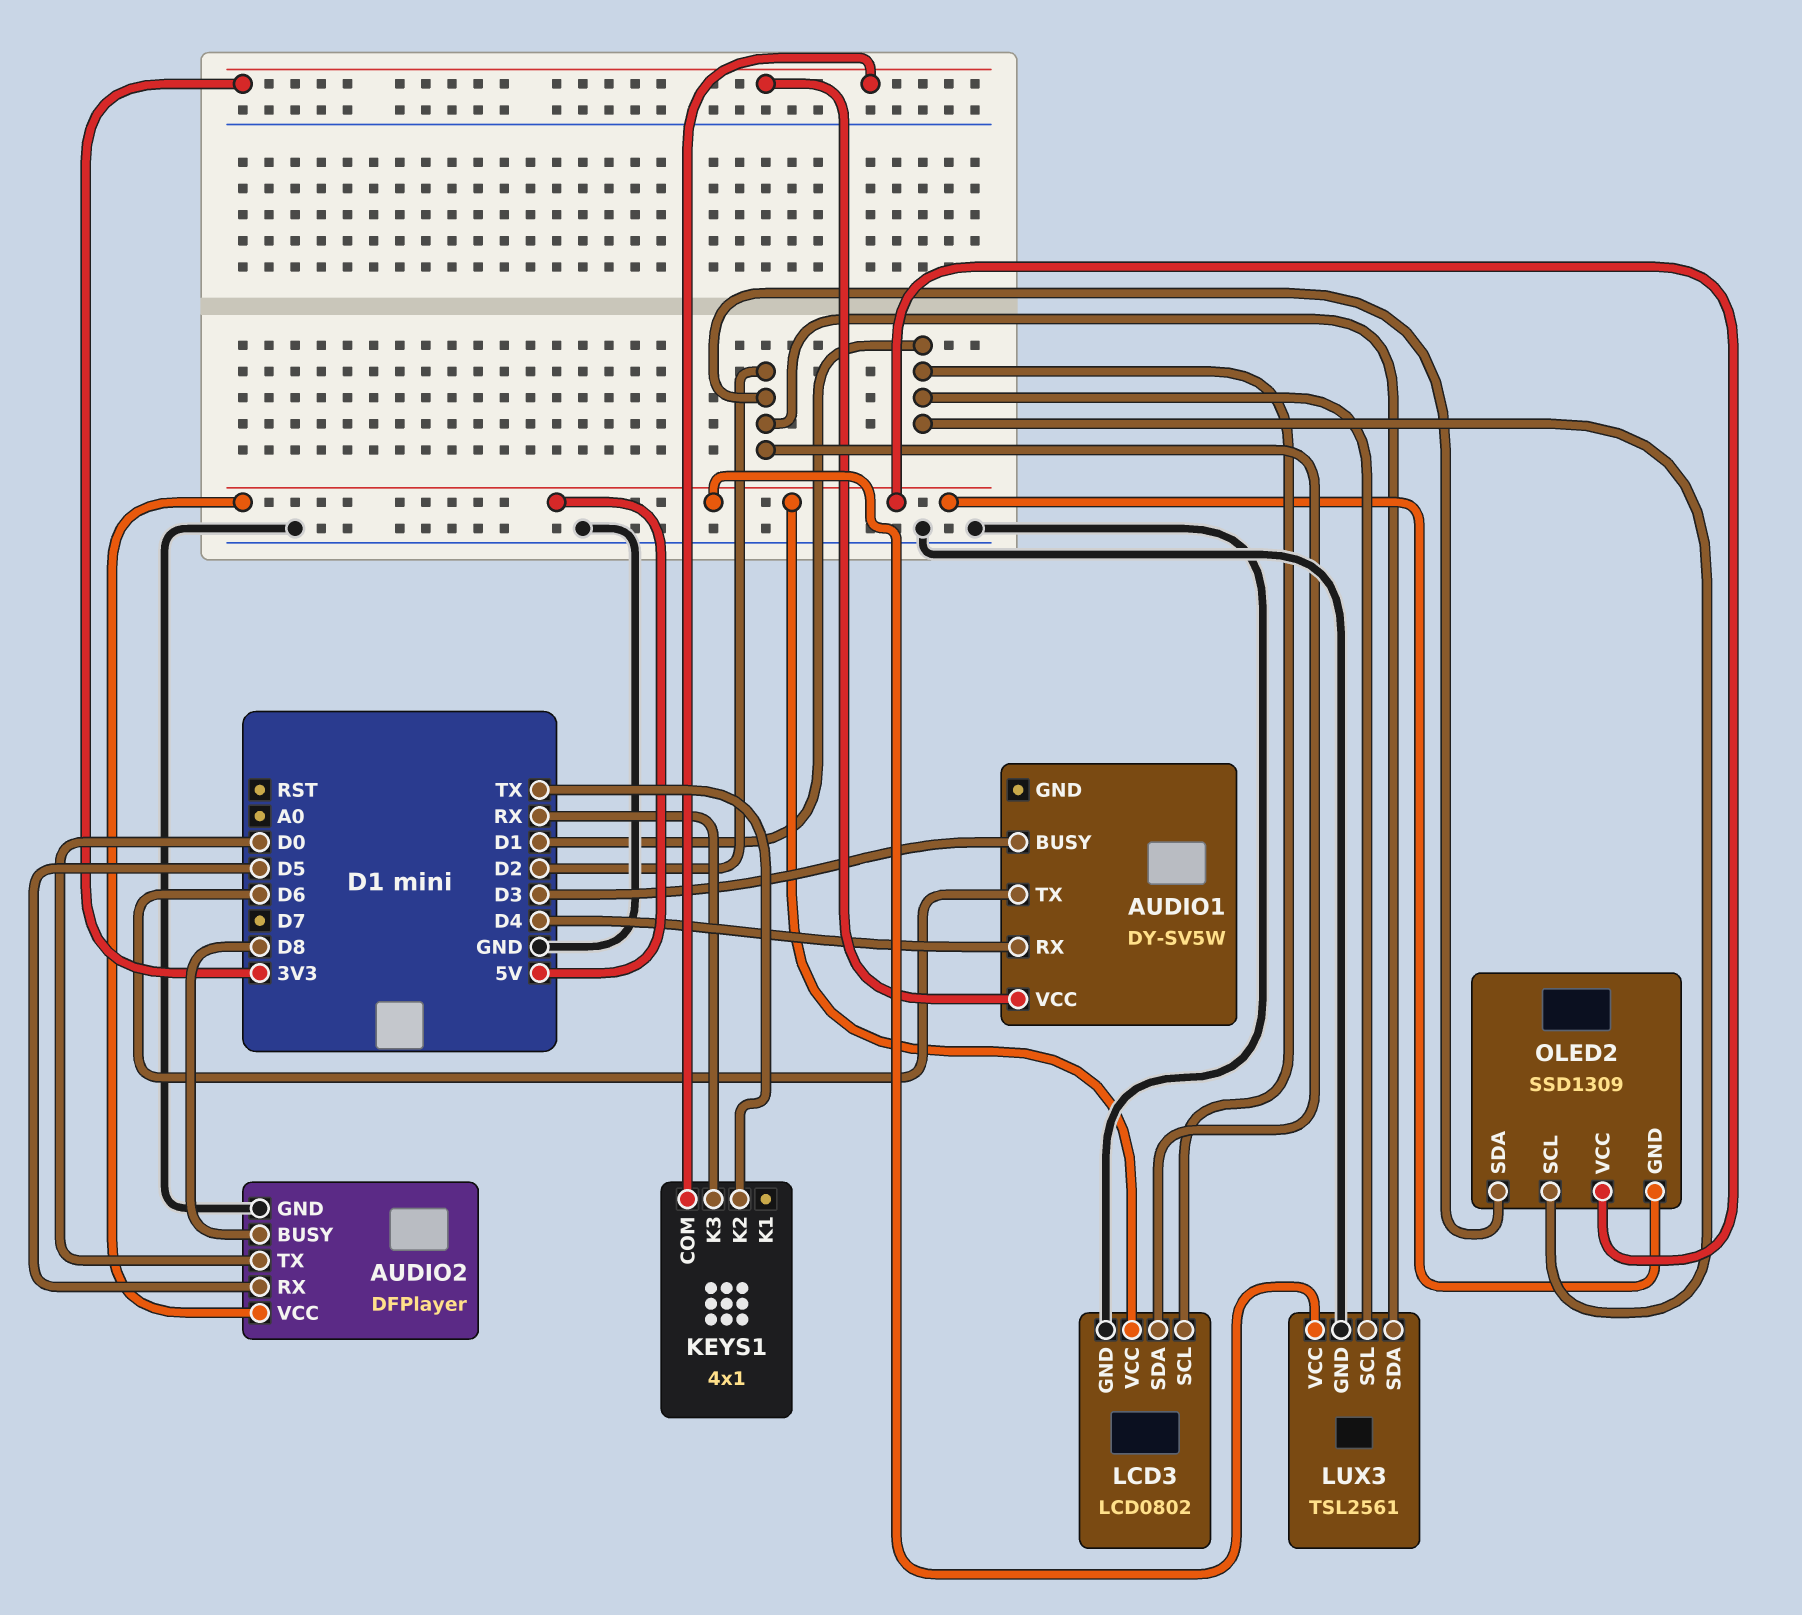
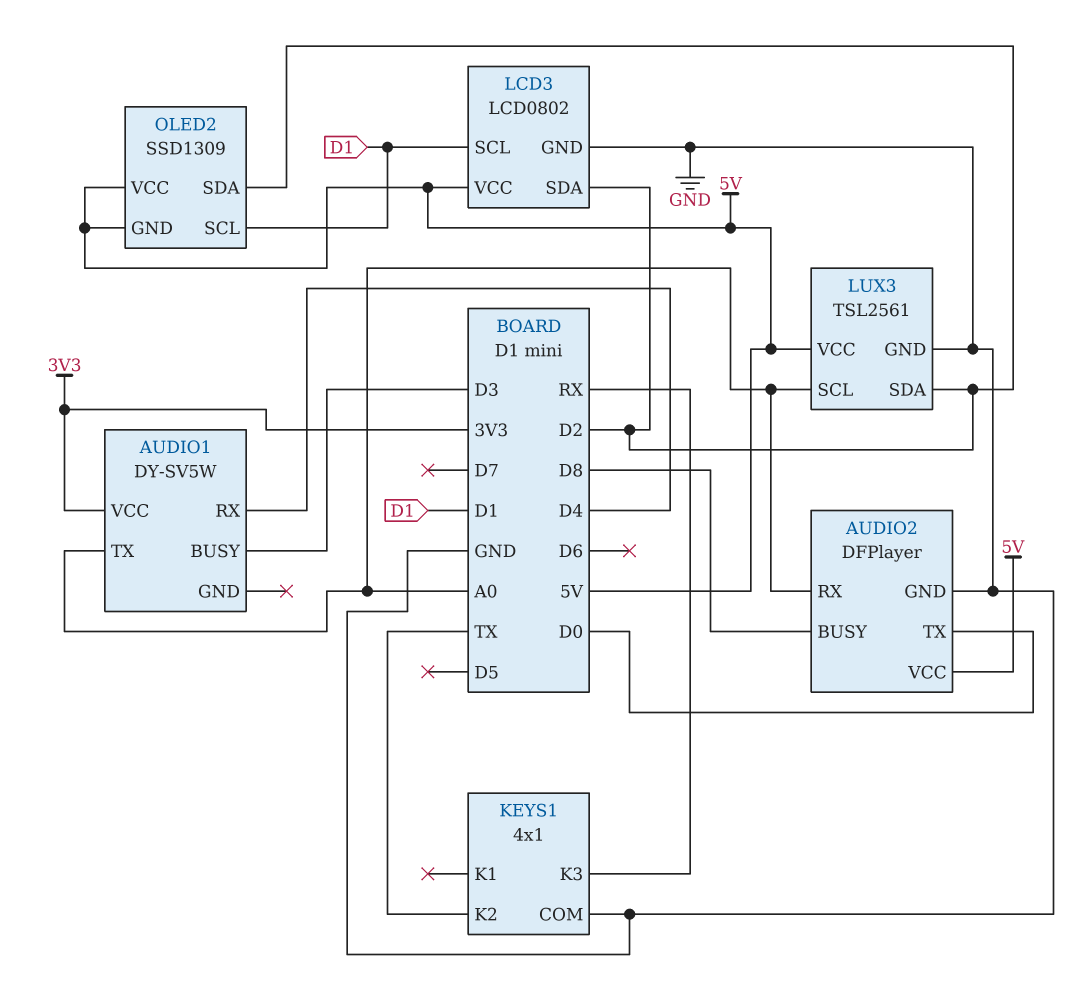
AUDIO1 pin TX: D6 -> A0
AUDIO2 pin RX: D5 -> A0
KEYS1 pin COM: 3V3 -> GND
LUX3 pin SCL: D1 -> A0

